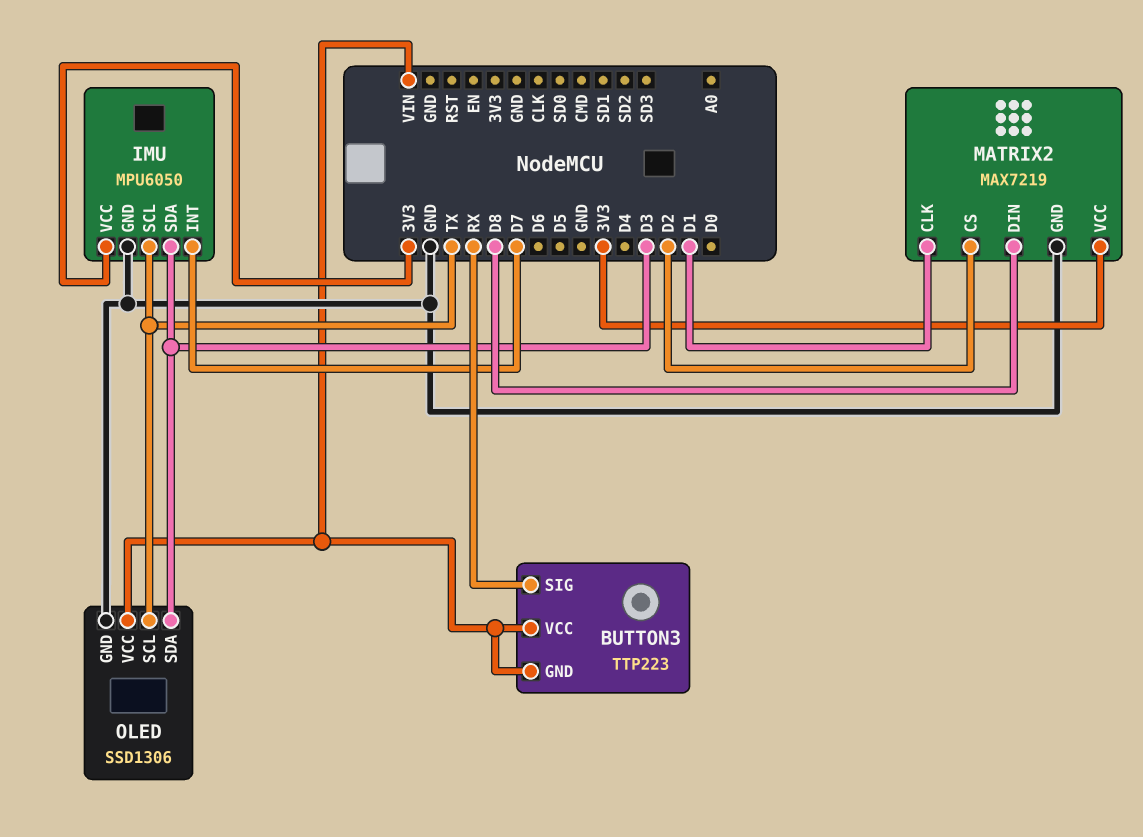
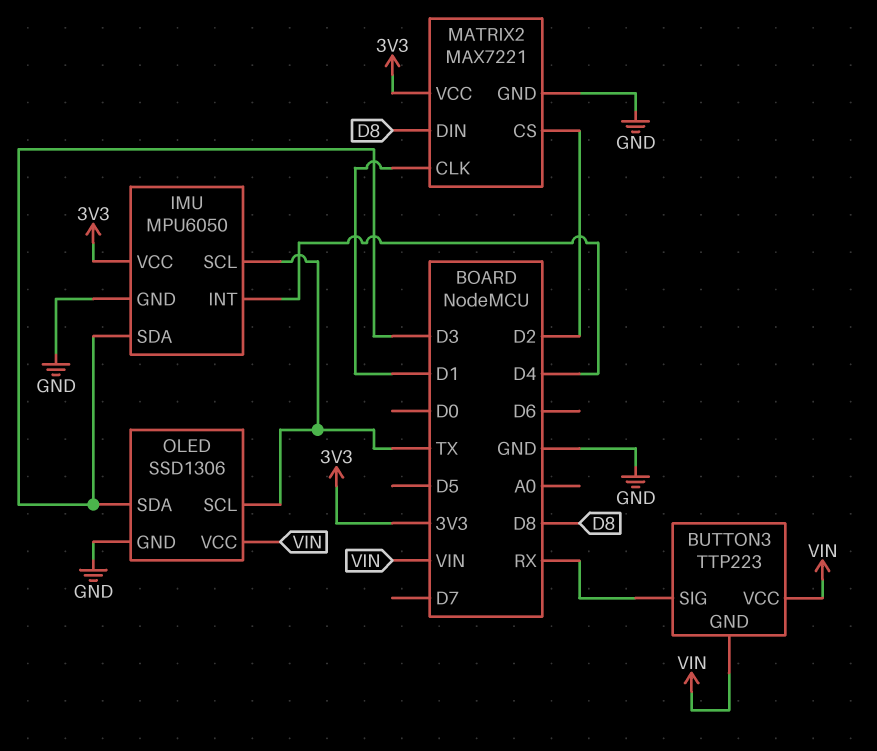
IMU pin INT: D7 -> D4
MATRIX2: MAX7219 -> MAX7221

